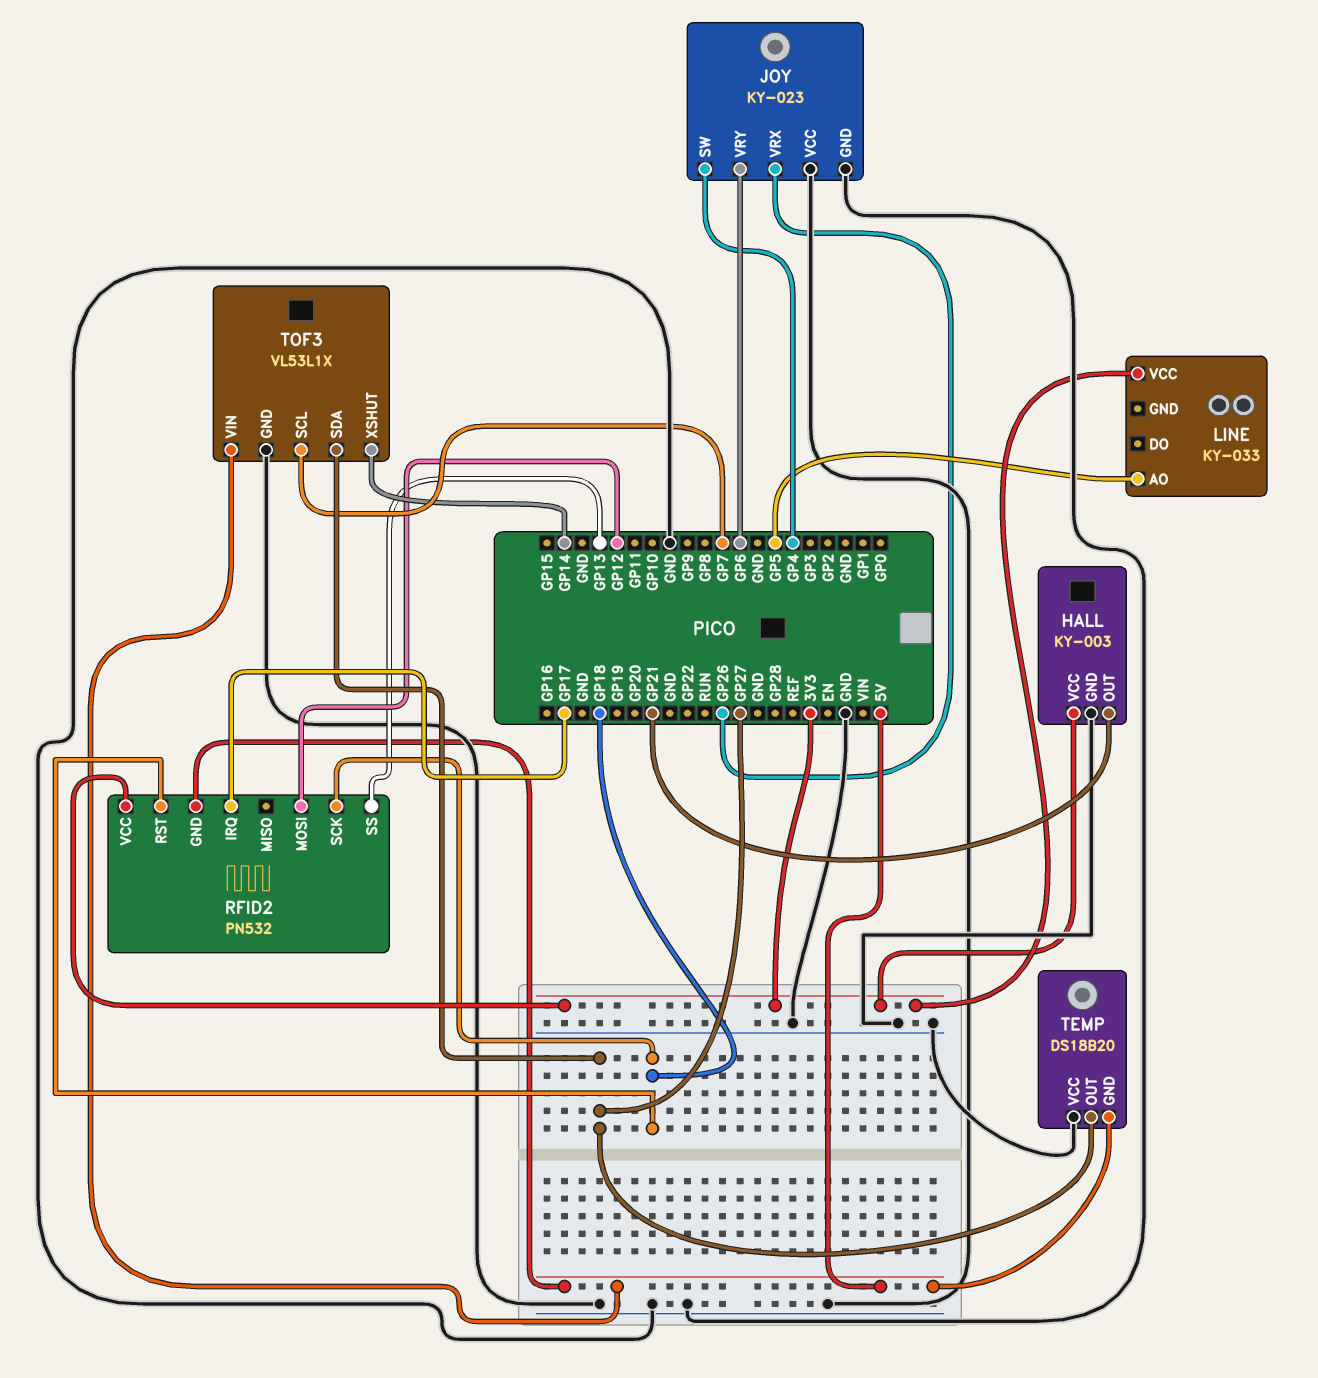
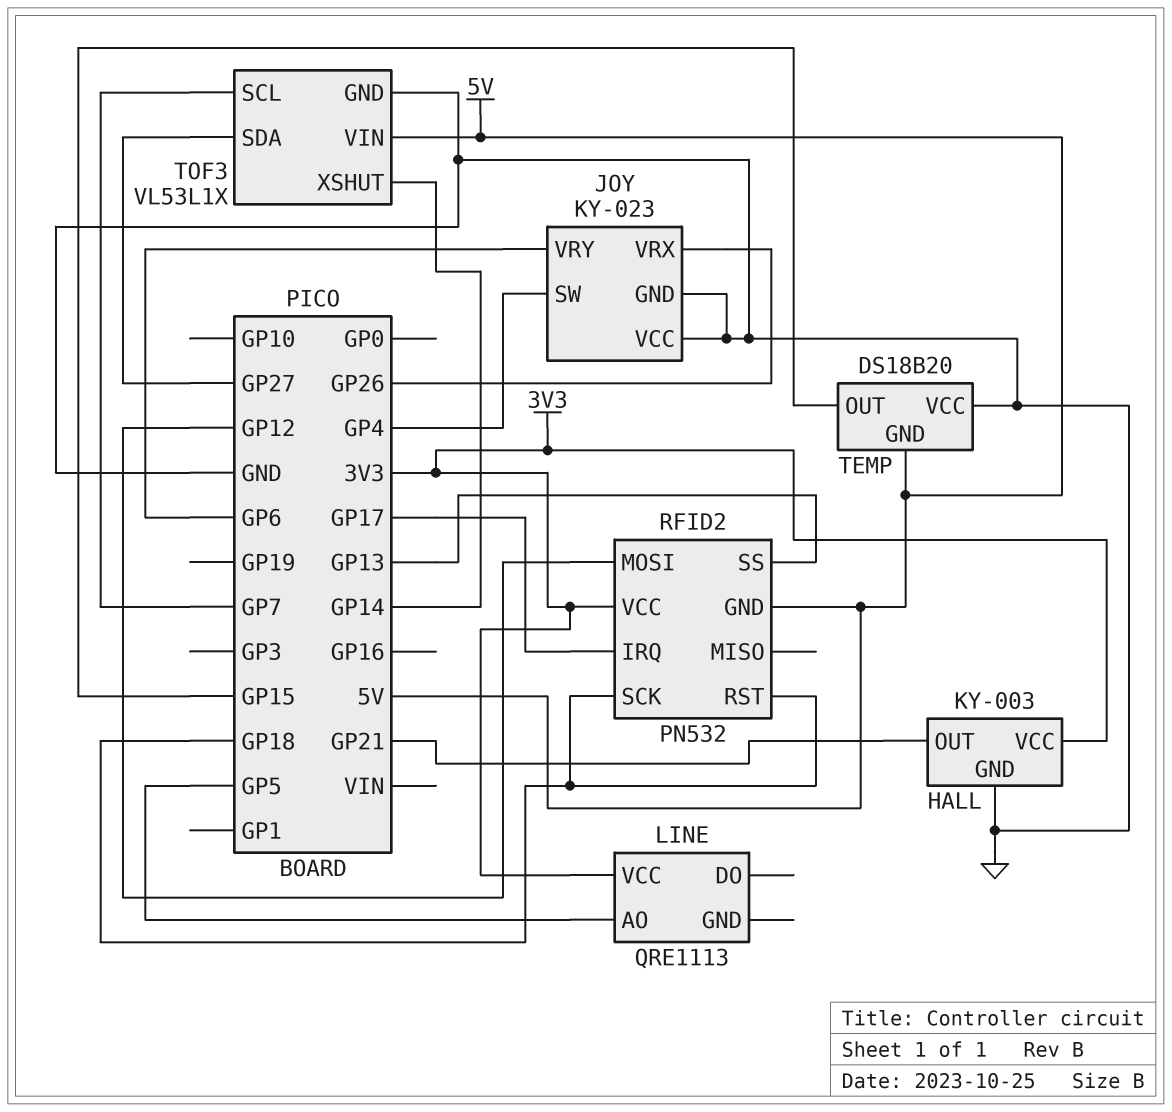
LINE: KY-033 -> QRE1113
TEMP pin OUT: GP27 -> GP15

